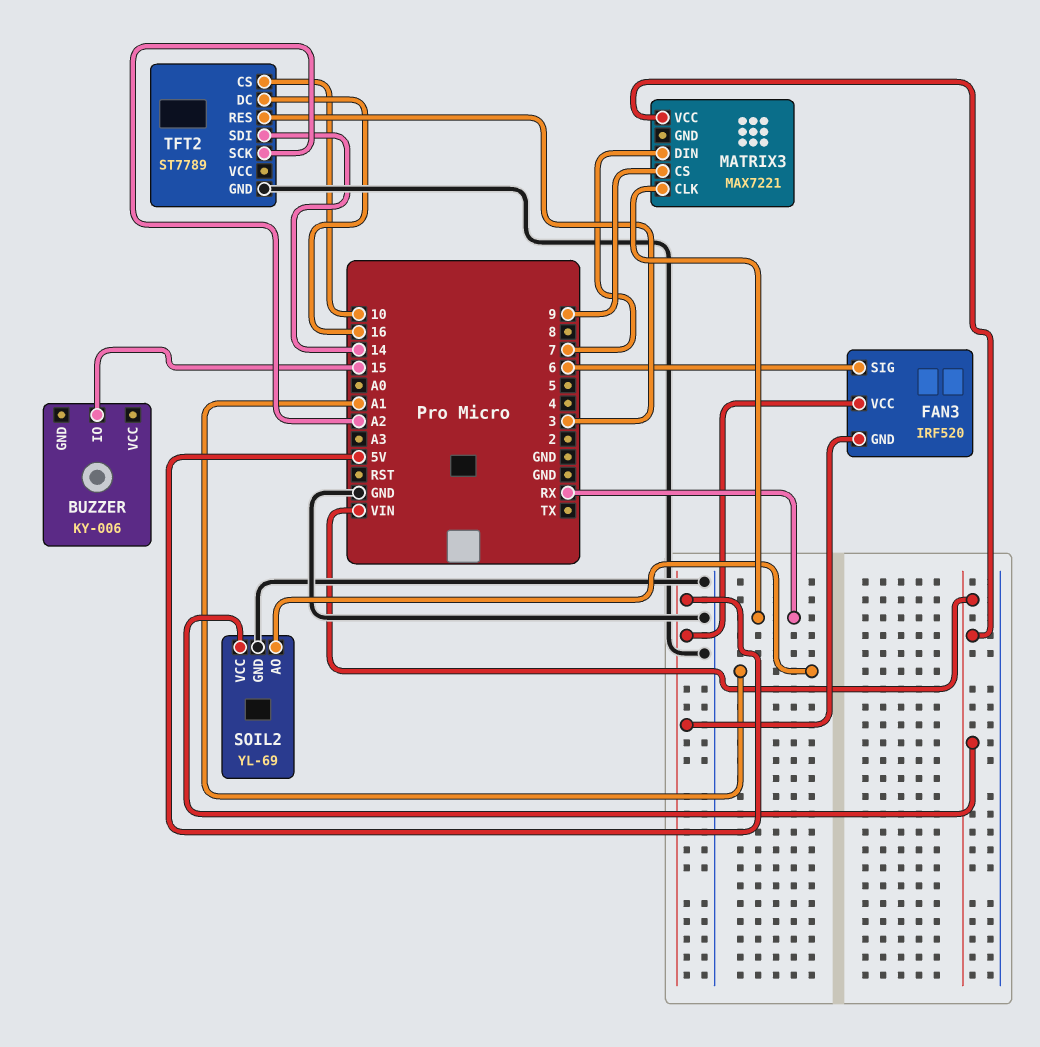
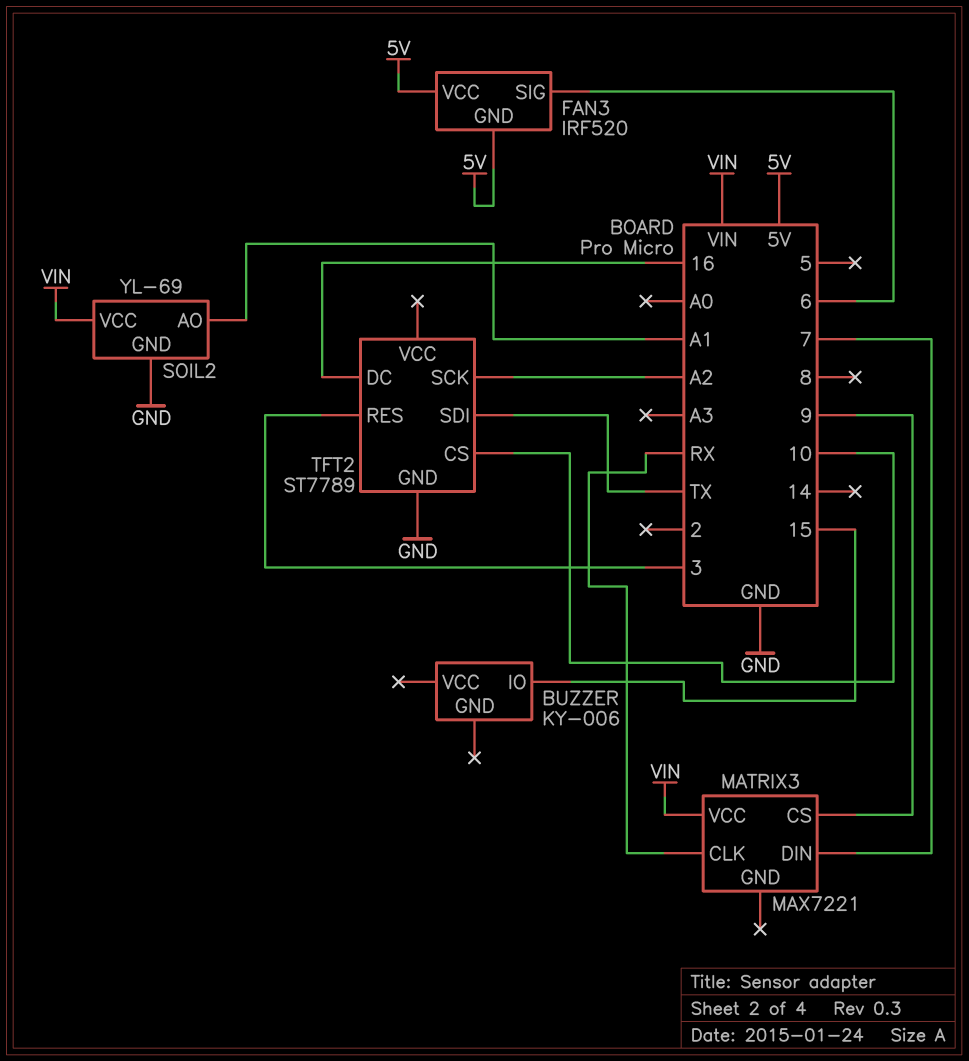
TFT2 pin SDI: 14 -> TX

